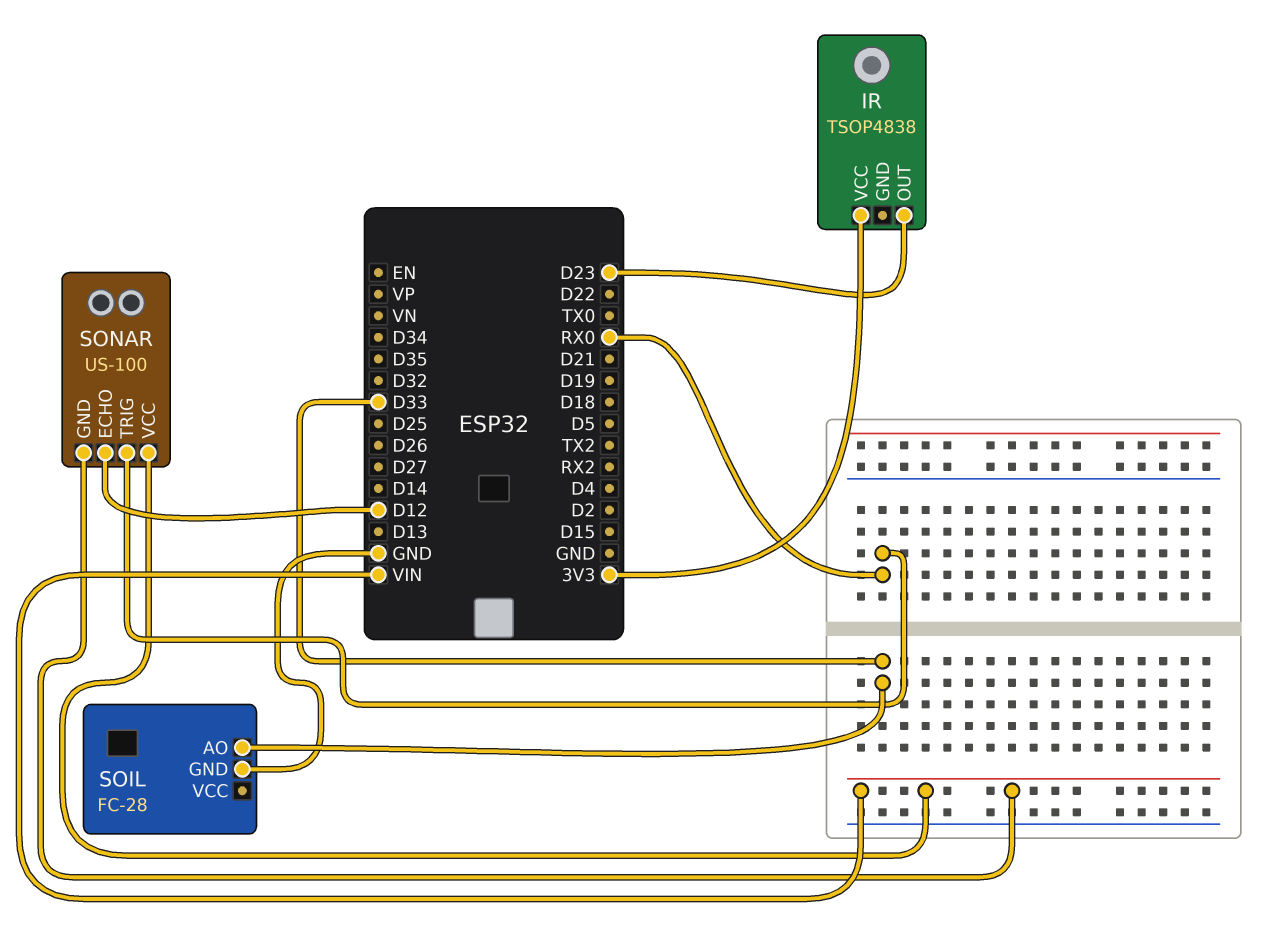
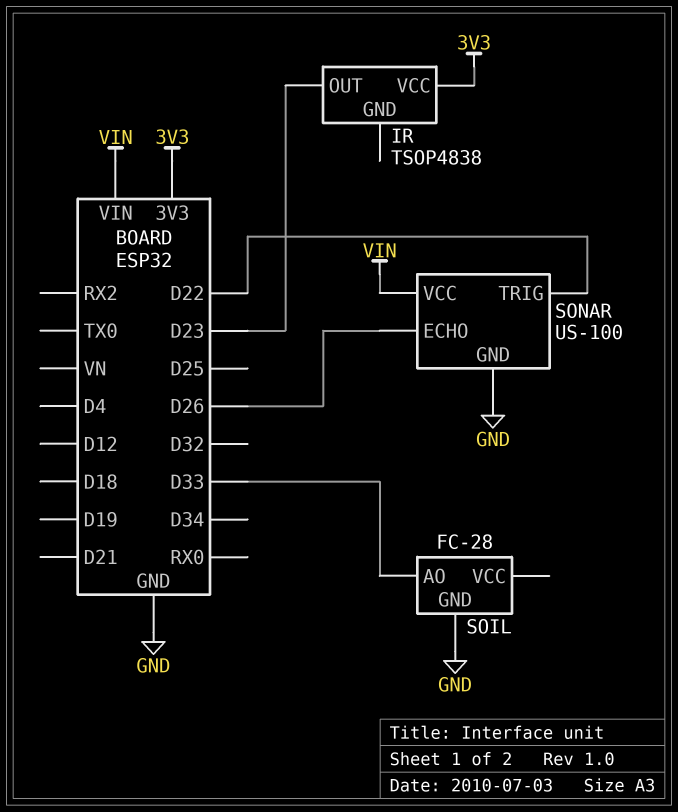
SONAR pin ECHO: D12 -> D26
SONAR pin GND: VIN -> GND
SONAR pin TRIG: RX0 -> D22

